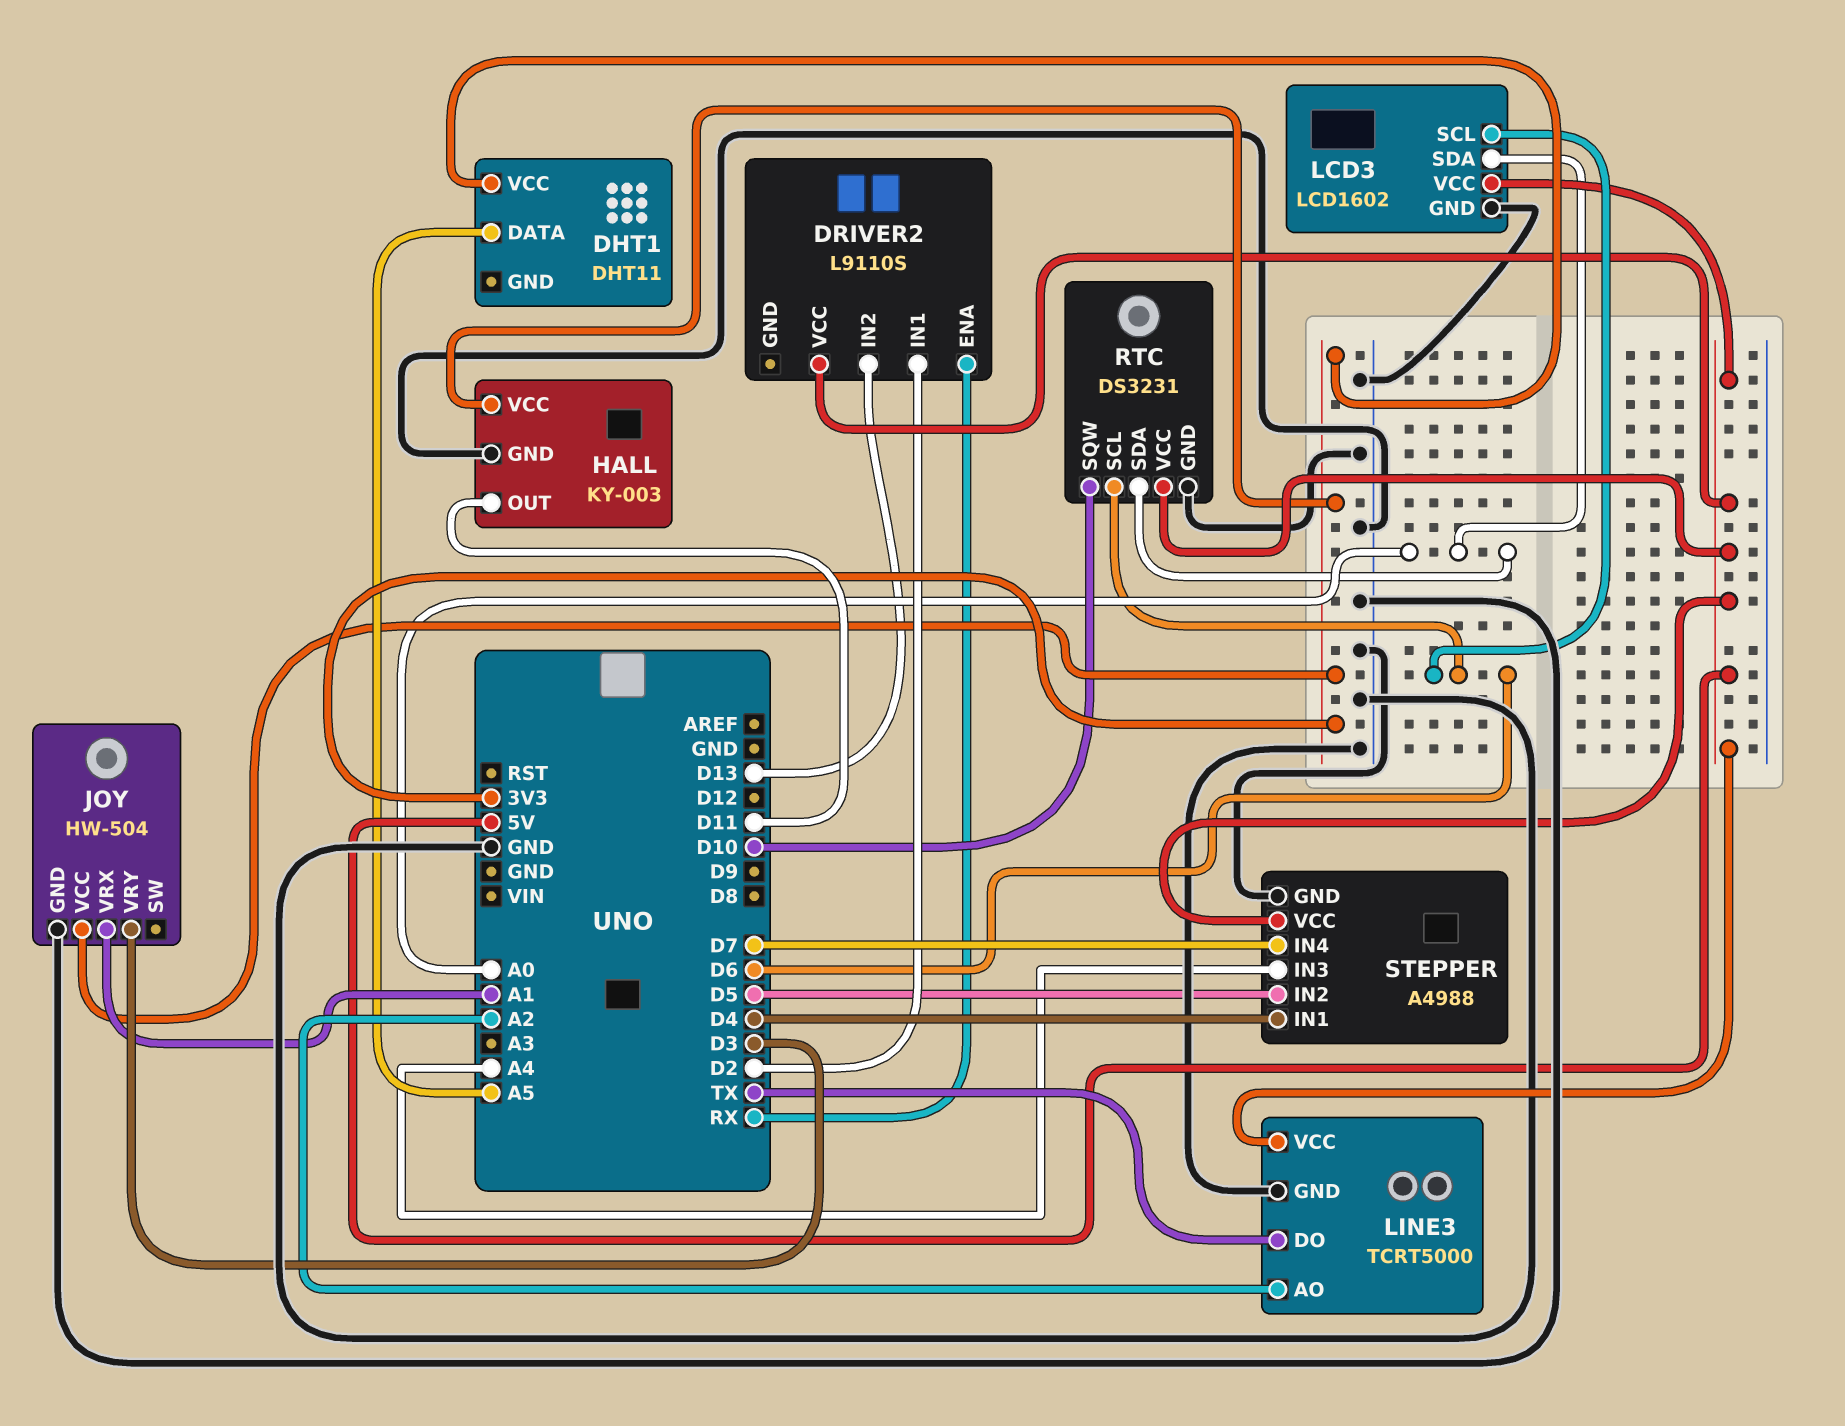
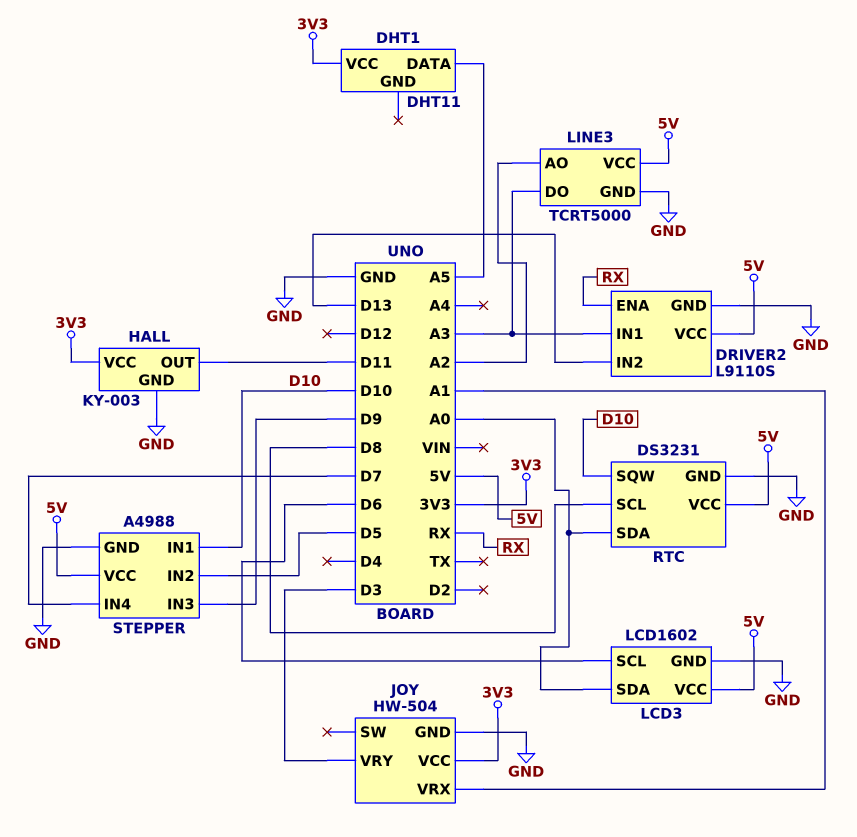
DRIVER2 pin GND: none -> GND
DRIVER2 pin IN1: D2 -> A3
LINE3 pin DO: TX -> A3
RTC pin SCL: D6 -> D8
STEPPER pin IN1: D4 -> D10
STEPPER pin IN3: A4 -> D9

